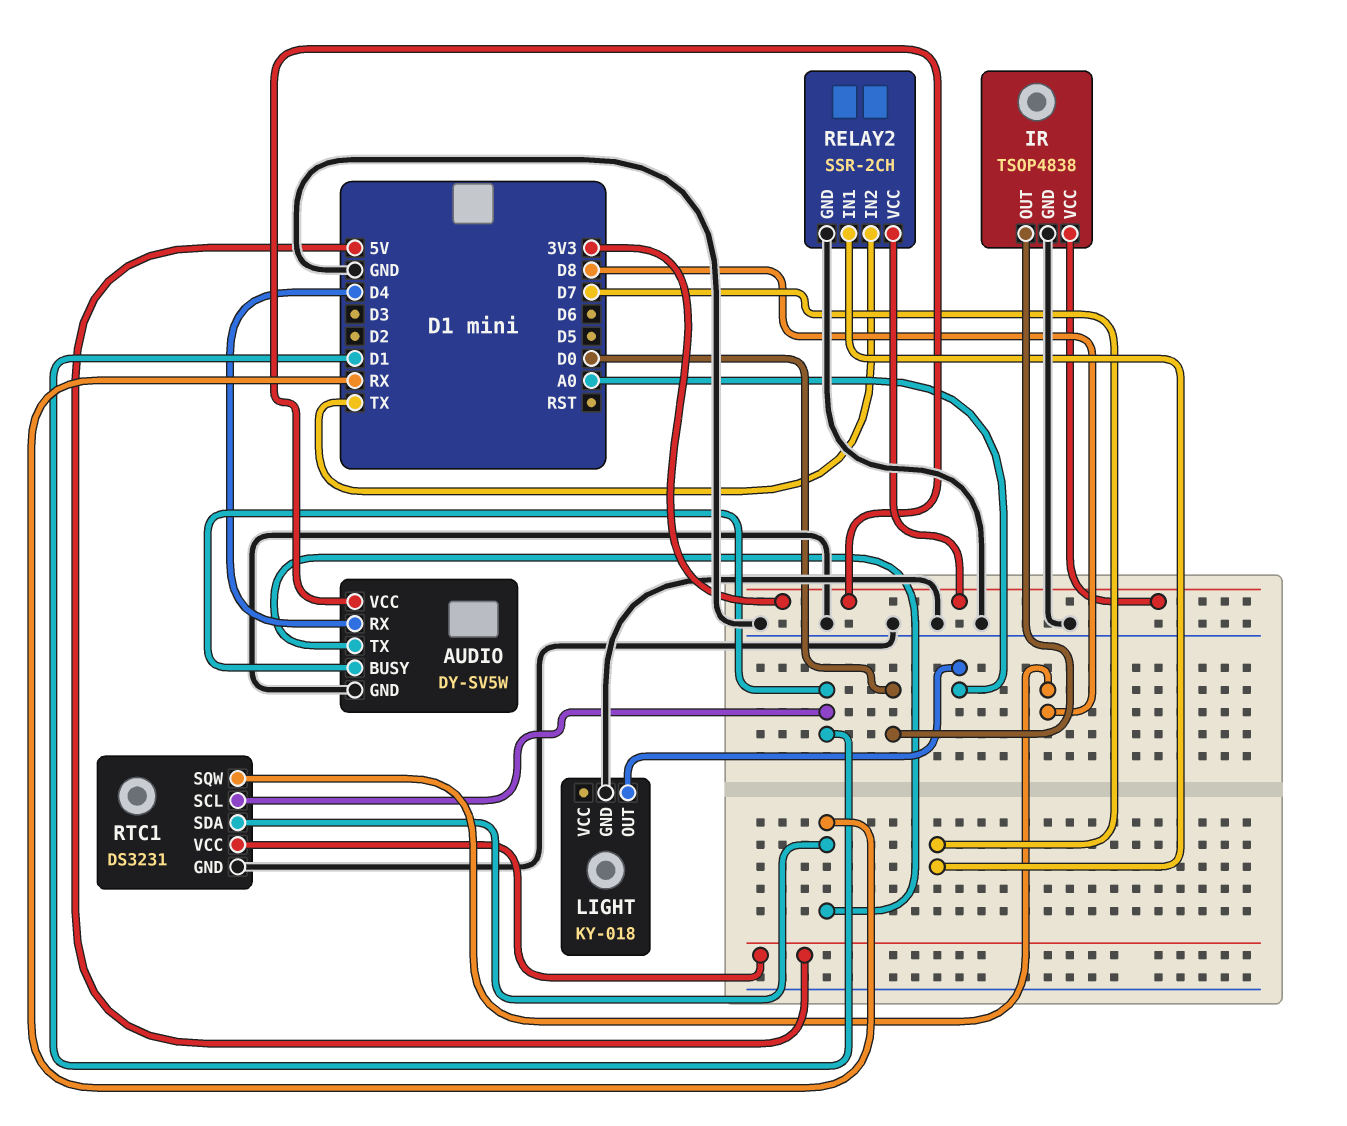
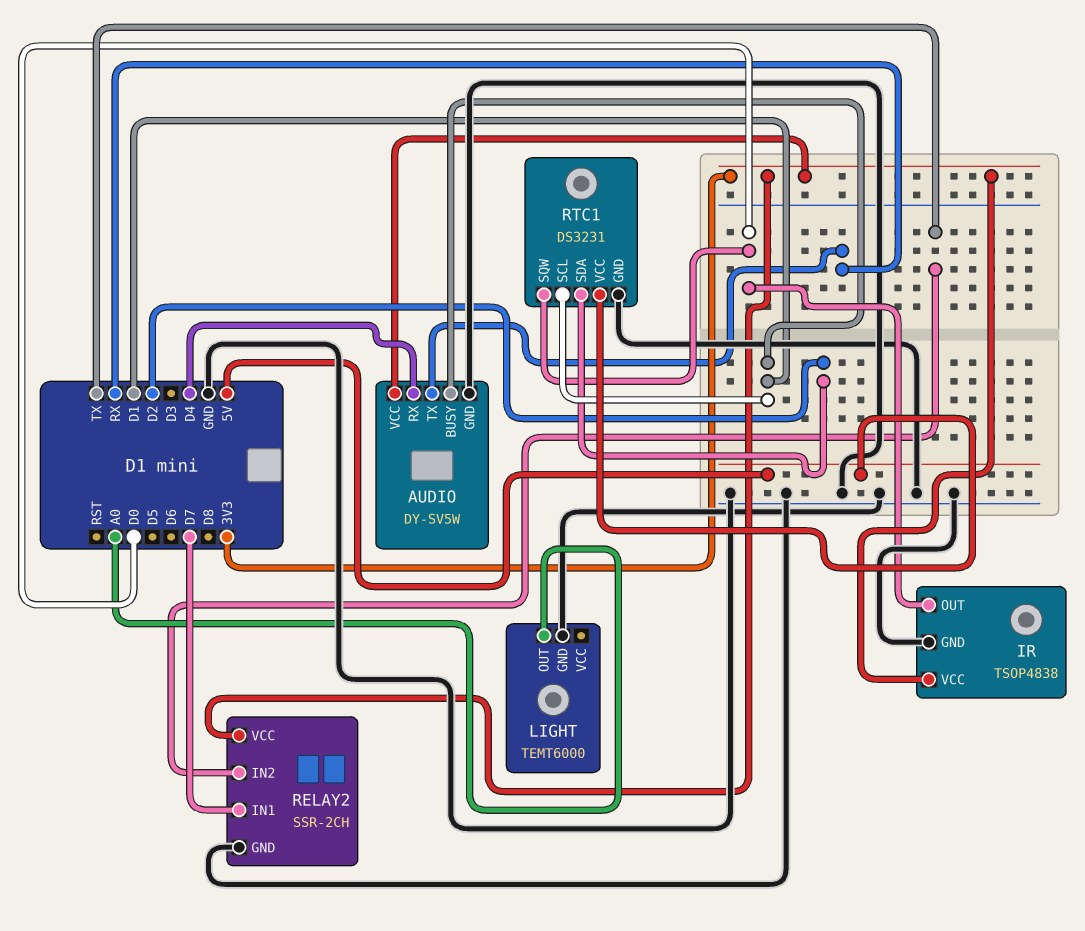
LIGHT: KY-018 -> TEMT6000
RTC1 pin SDA: RX -> D2
RTC1 pin SQW: D8 -> D0

